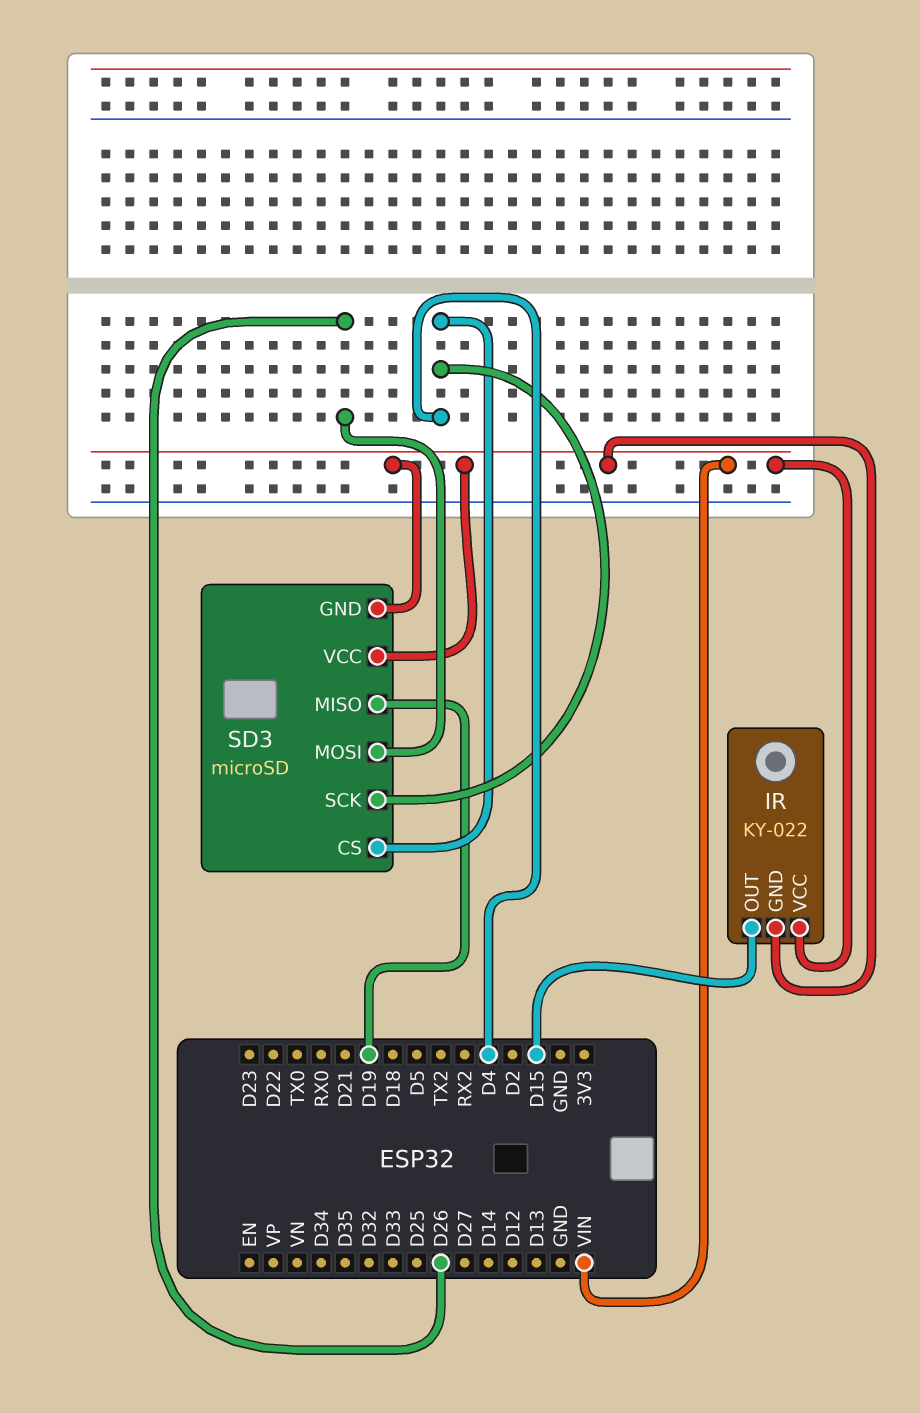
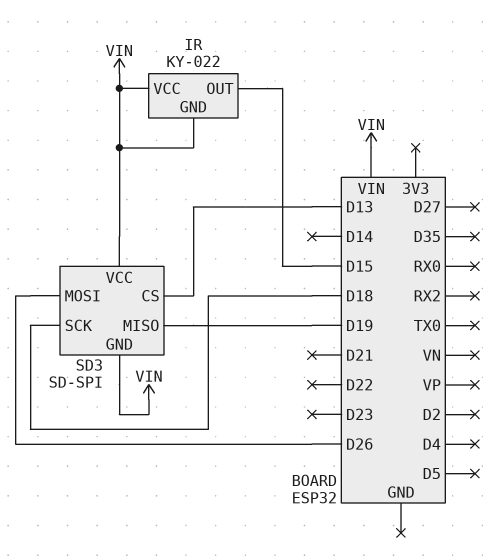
SD3: microSD -> SD-SPI
SD3 pin CS: D4 -> D13
SD3 pin SCK: D4 -> D18

